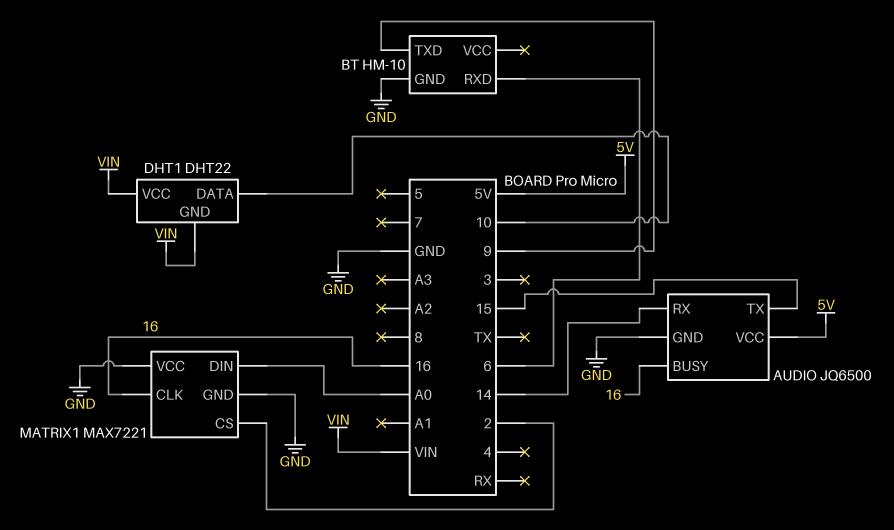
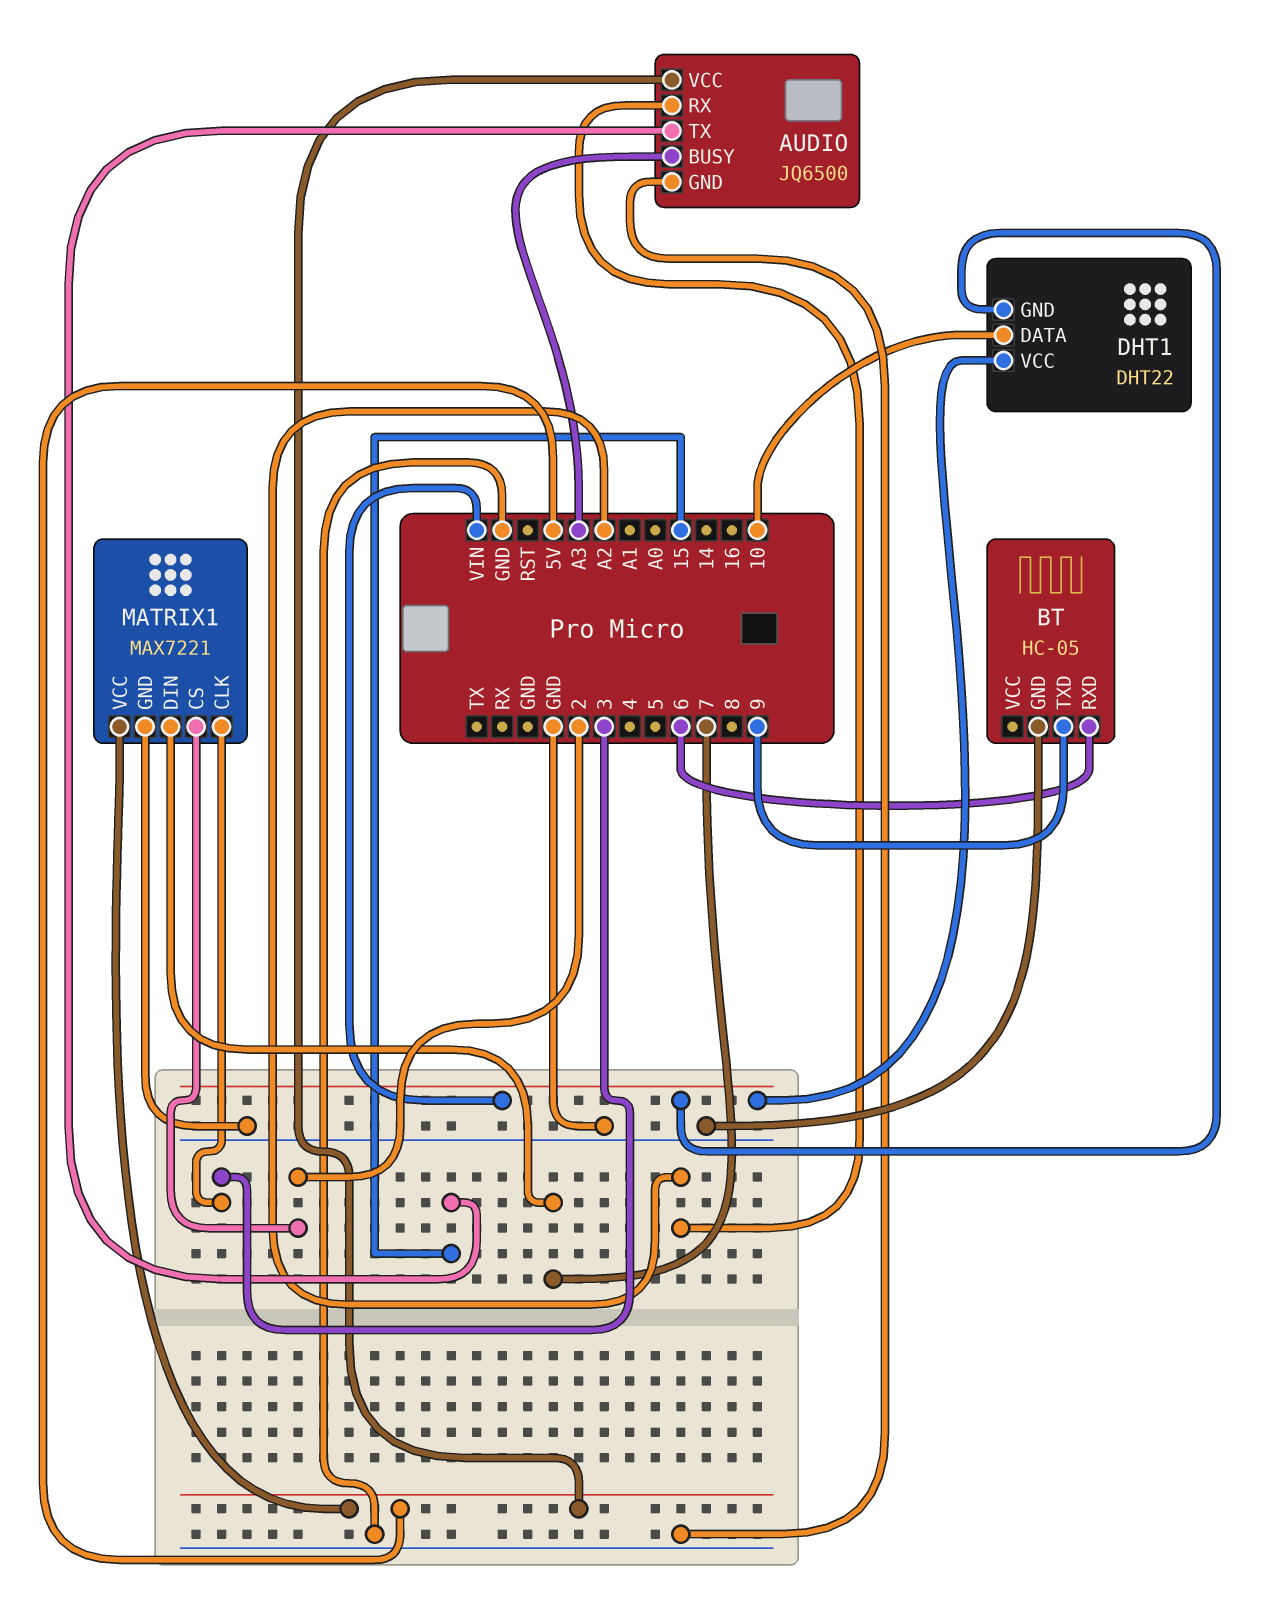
AUDIO pin BUSY: 16 -> A3
AUDIO pin RX: 14 -> A2
BT: HM-10 -> HC-05
MATRIX1 pin CLK: 16 -> 3
MATRIX1 pin DIN: A0 -> 7
MATRIX1 pin VCC: GND -> 5V

